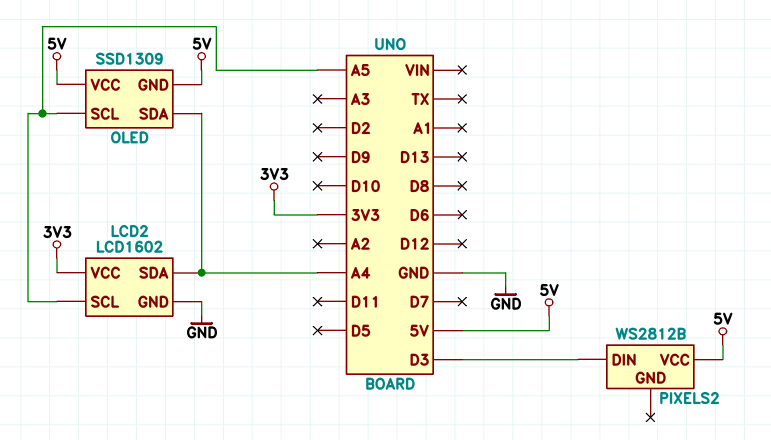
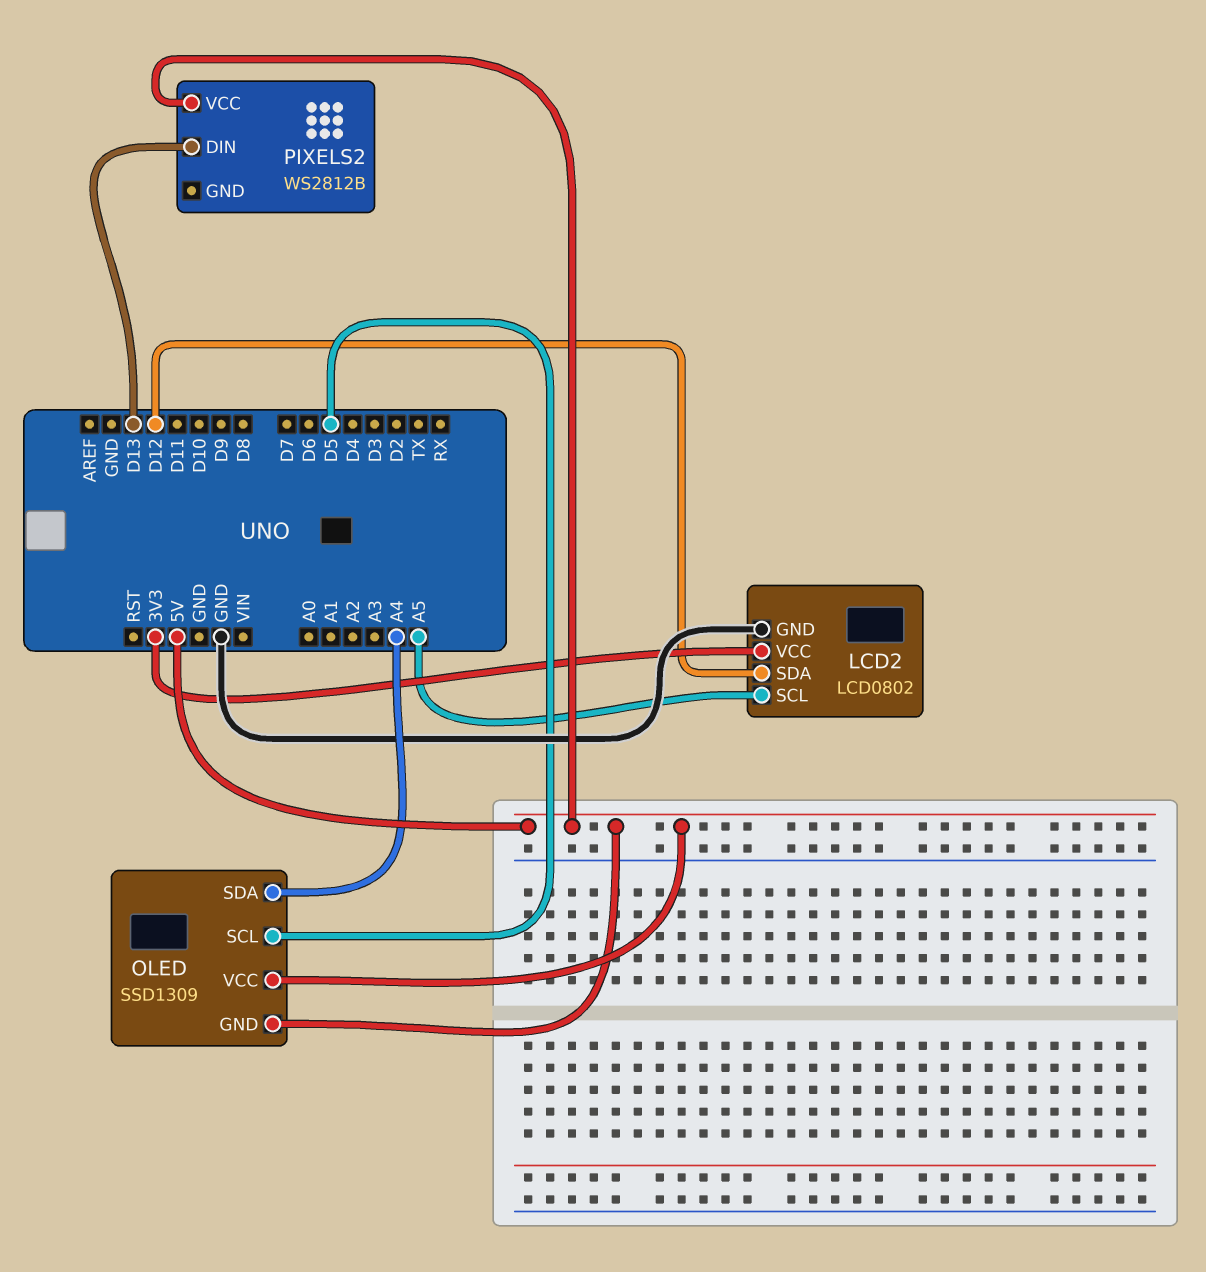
LCD2: LCD1602 -> LCD0802
LCD2 pin SDA: A4 -> D12
OLED pin SCL: A5 -> D5
PIXELS2 pin DIN: D3 -> D13

